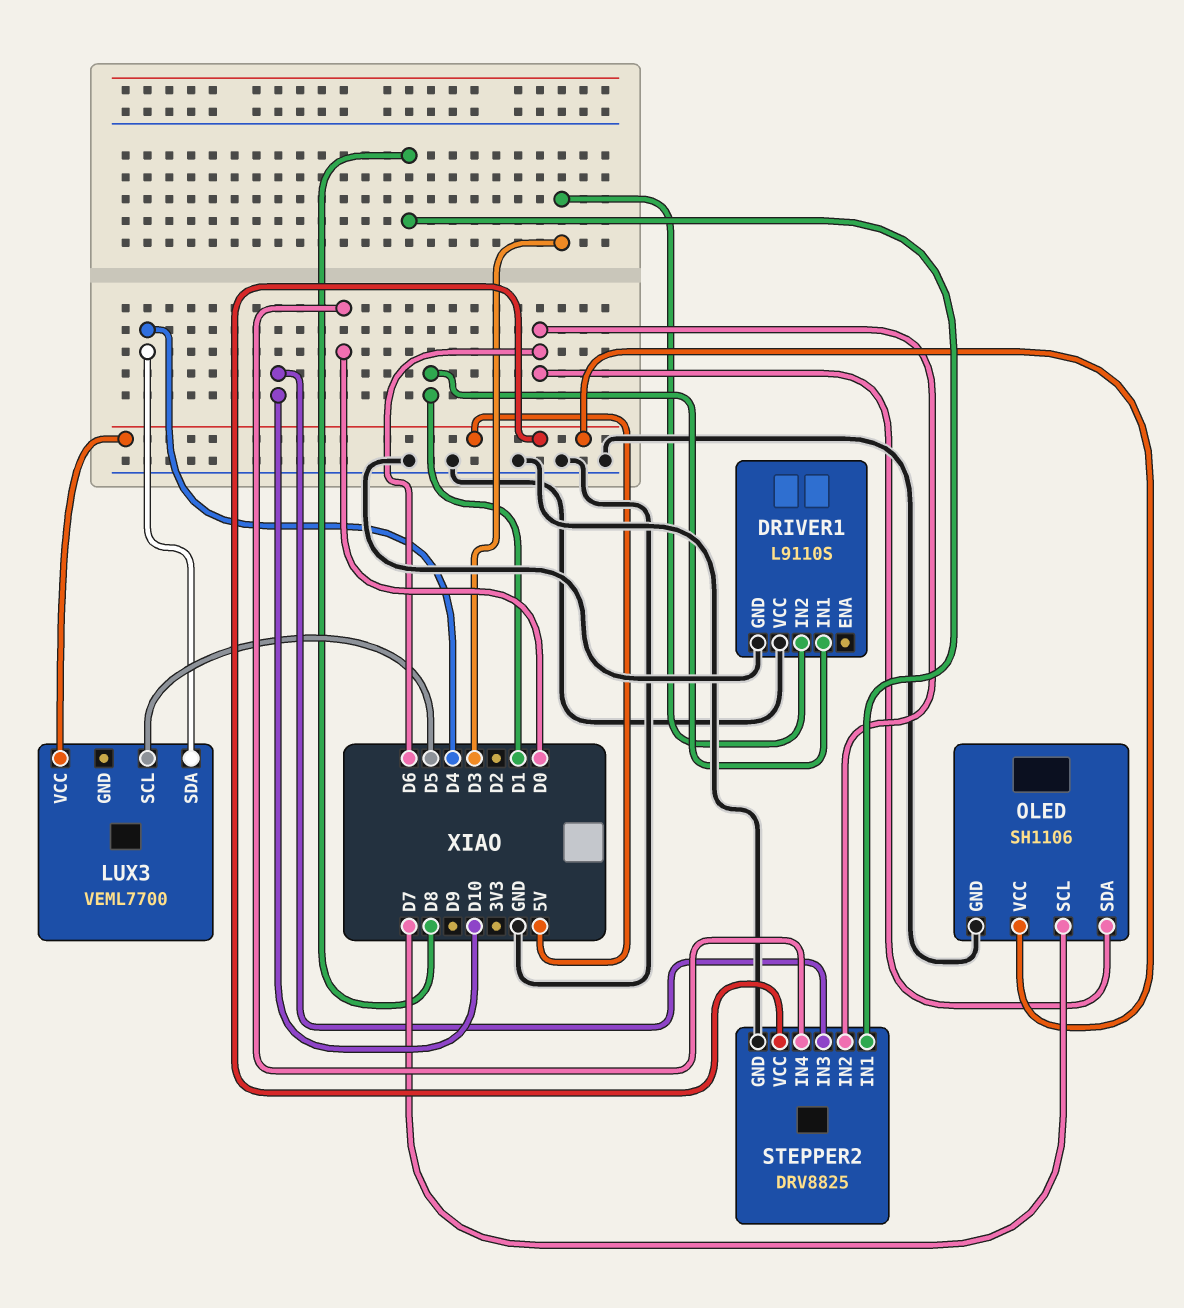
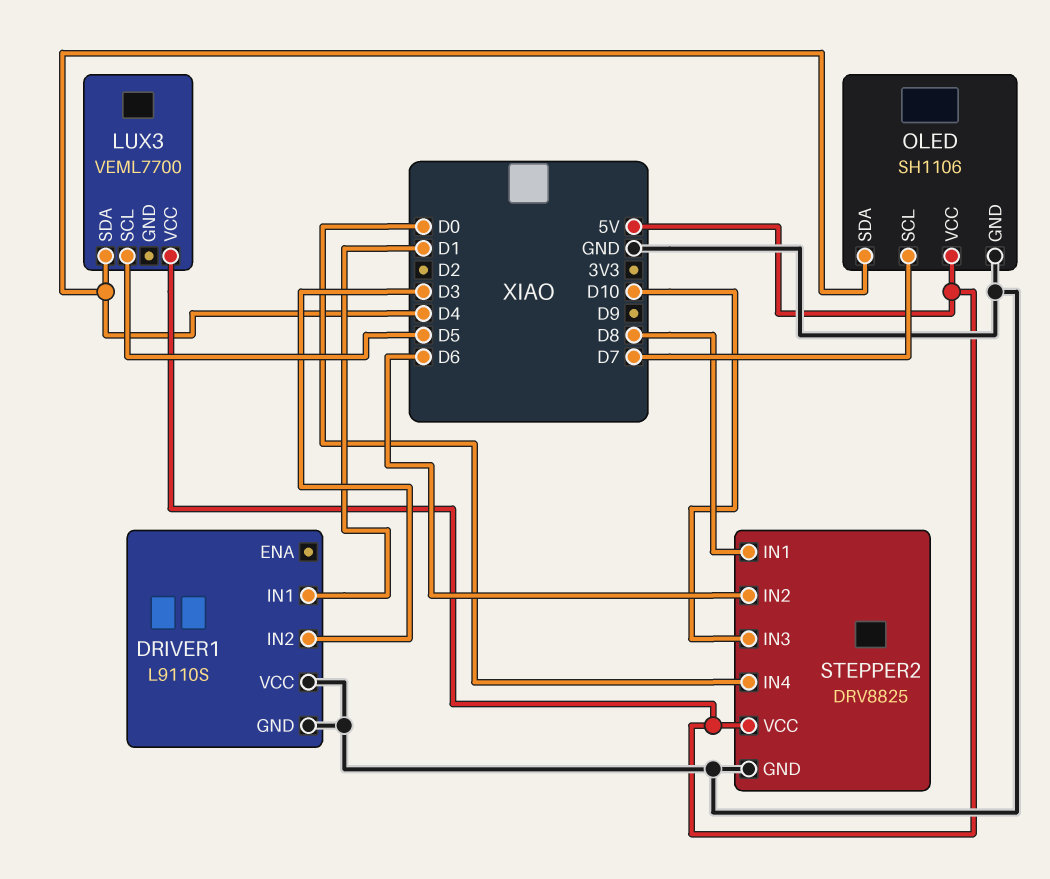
OLED pin SDA: D6 -> D4

